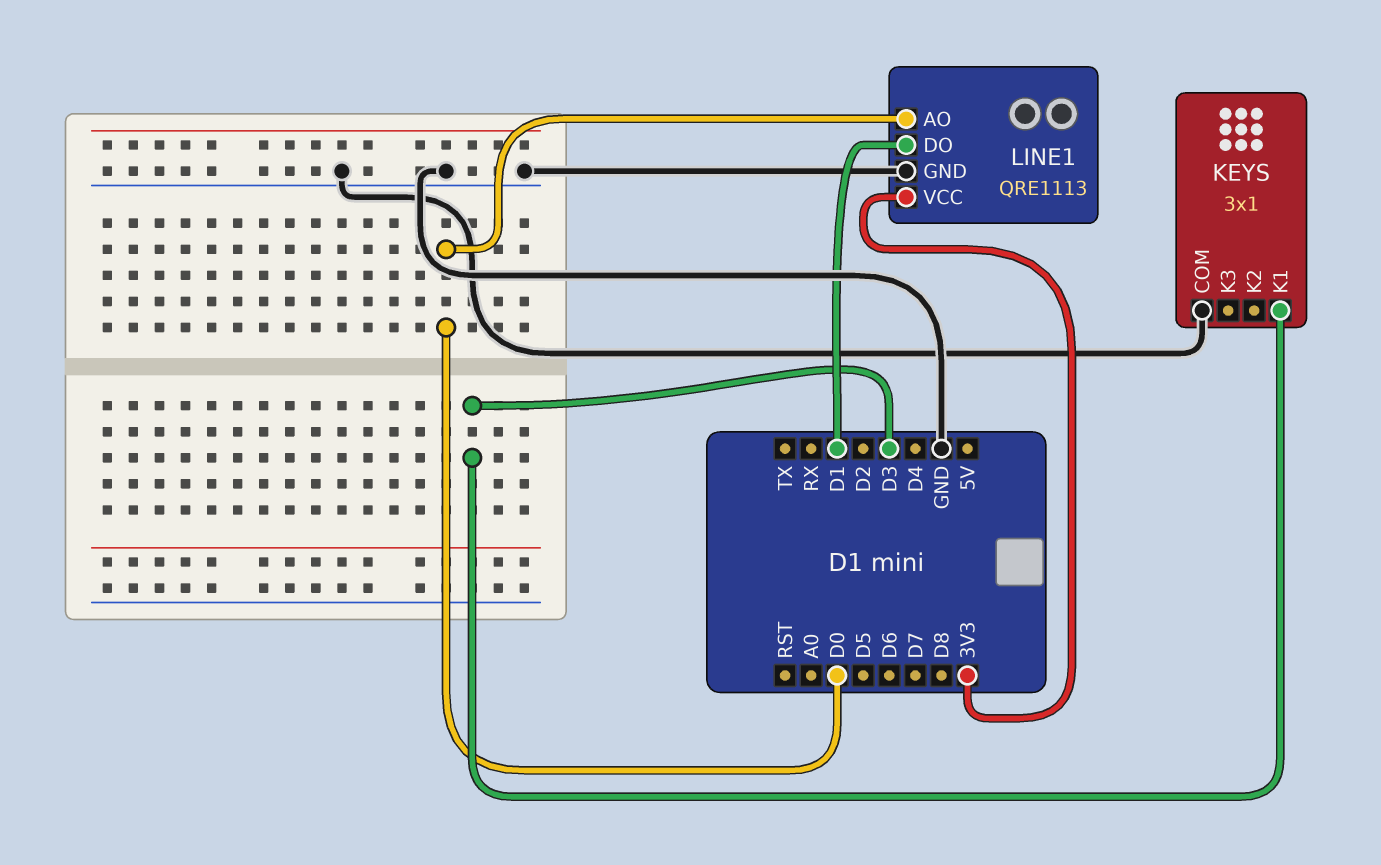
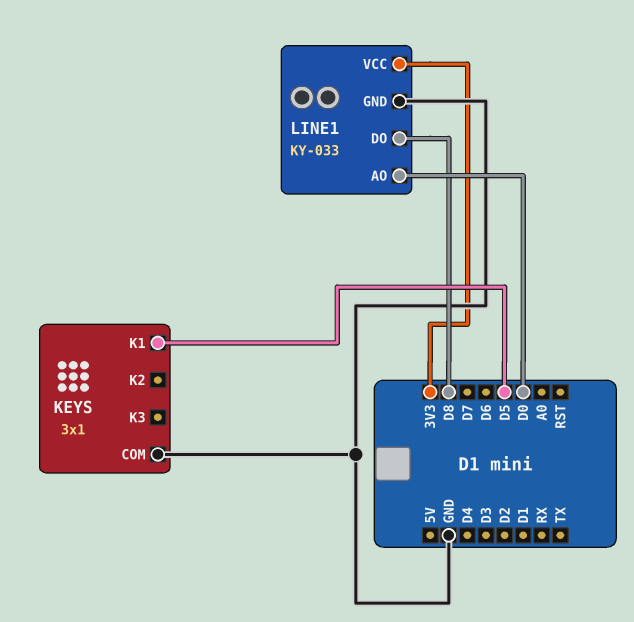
KEYS pin K1: D3 -> D5
LINE1: QRE1113 -> KY-033
LINE1 pin DO: D1 -> D8

